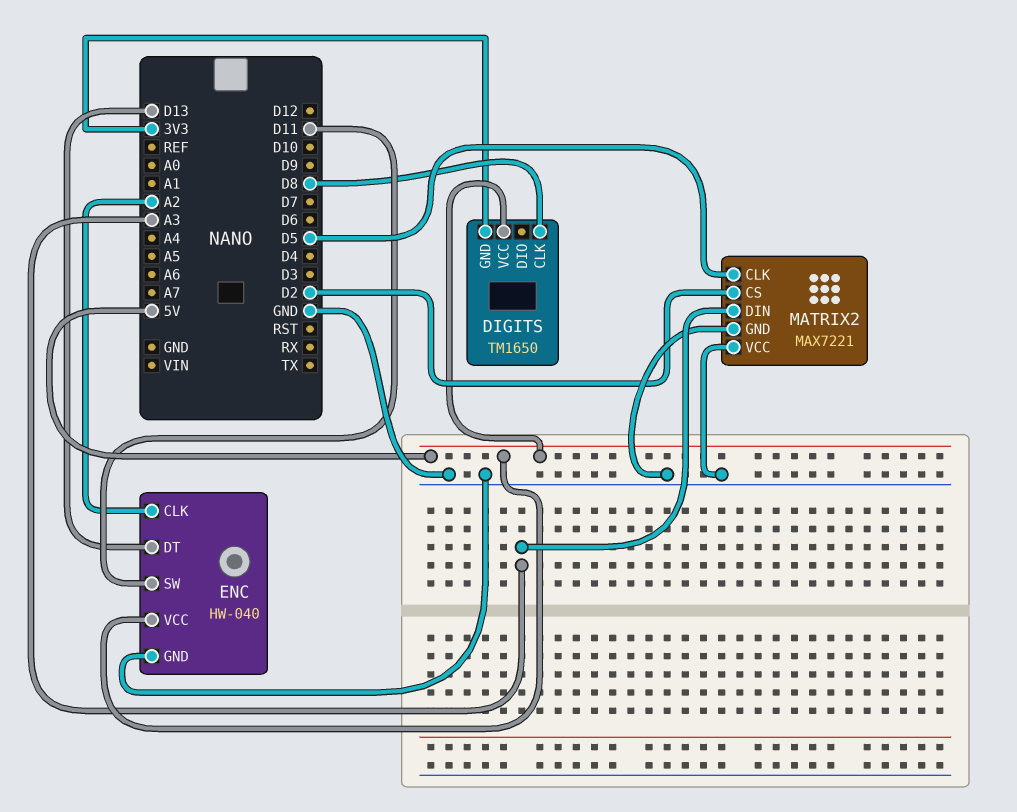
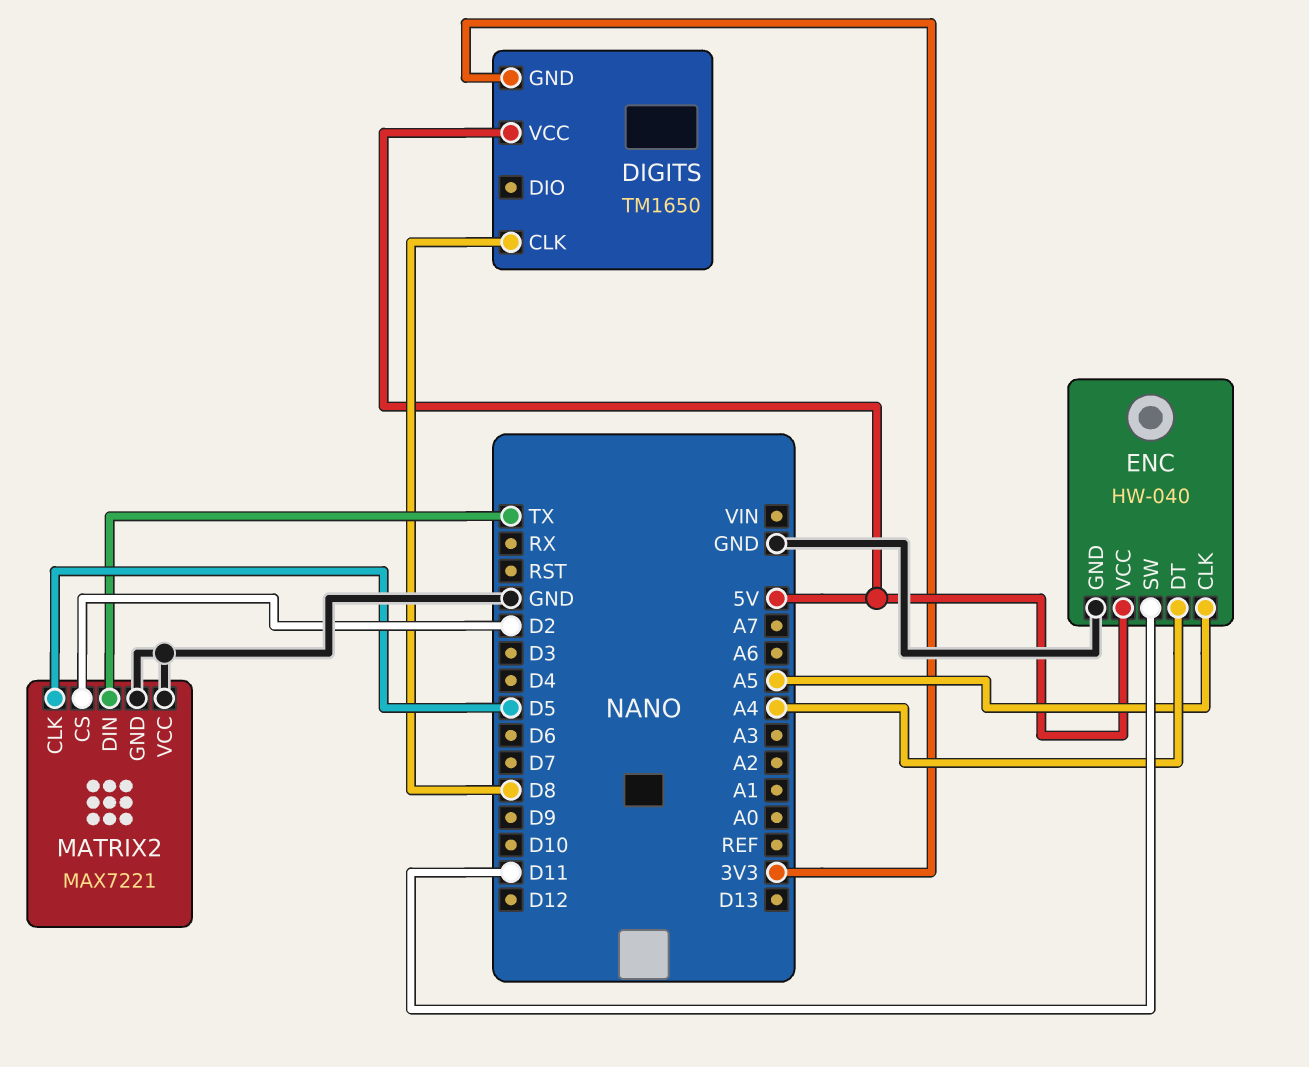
ENC pin CLK: A2 -> A5
ENC pin DT: D13 -> A4
MATRIX2 pin DIN: A3 -> TX

